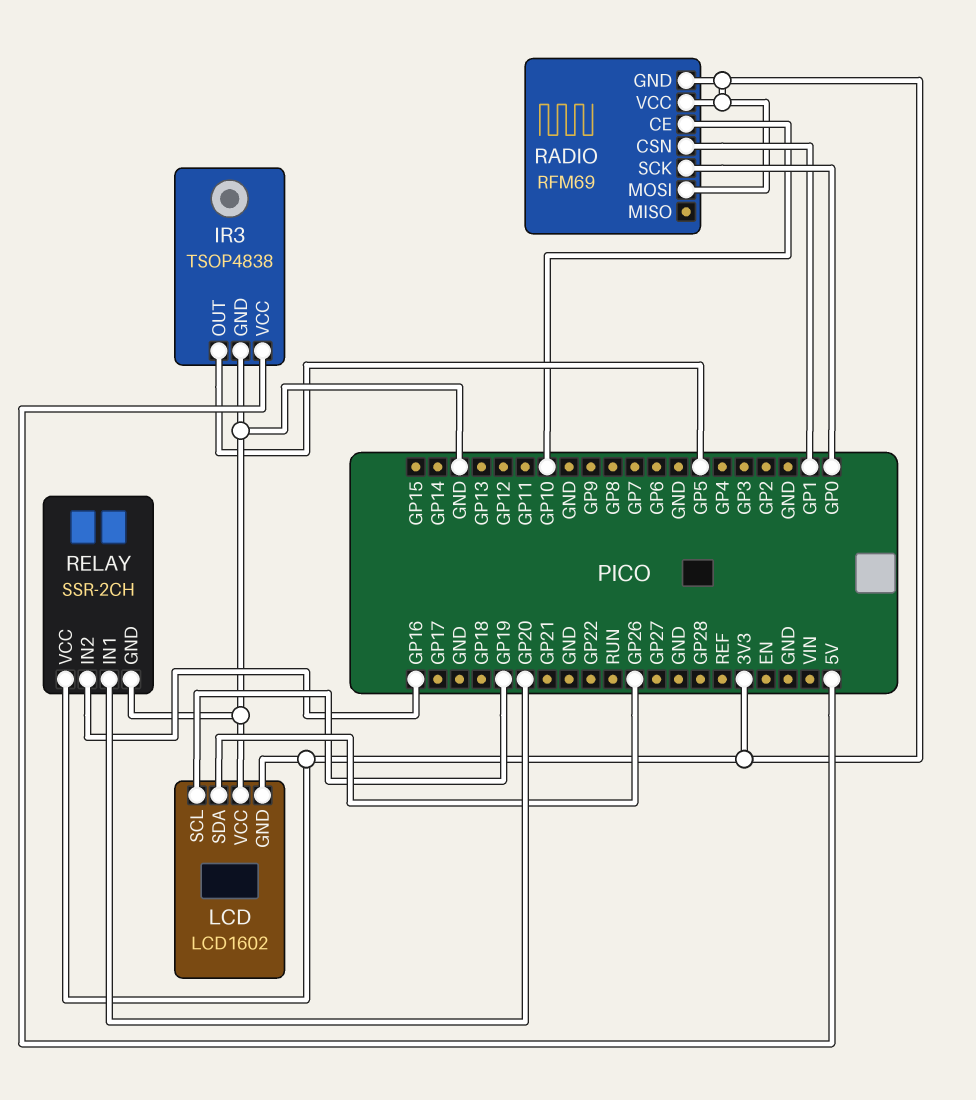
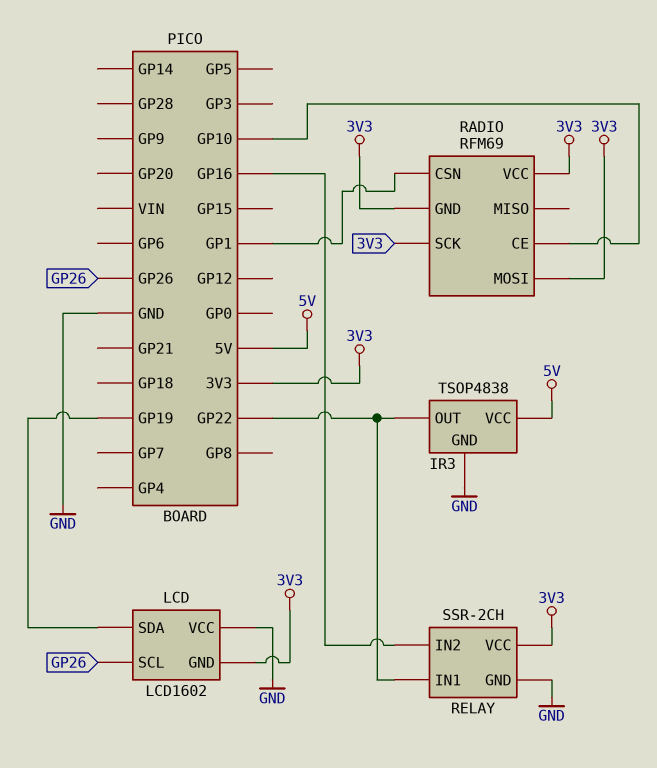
IR3 pin OUT: GP5 -> GP22
LCD pin SCL: GP19 -> GP26
LCD pin SDA: GP26 -> GP19
RADIO pin SCK: GP0 -> 3V3
RELAY pin IN1: GP20 -> GP22

